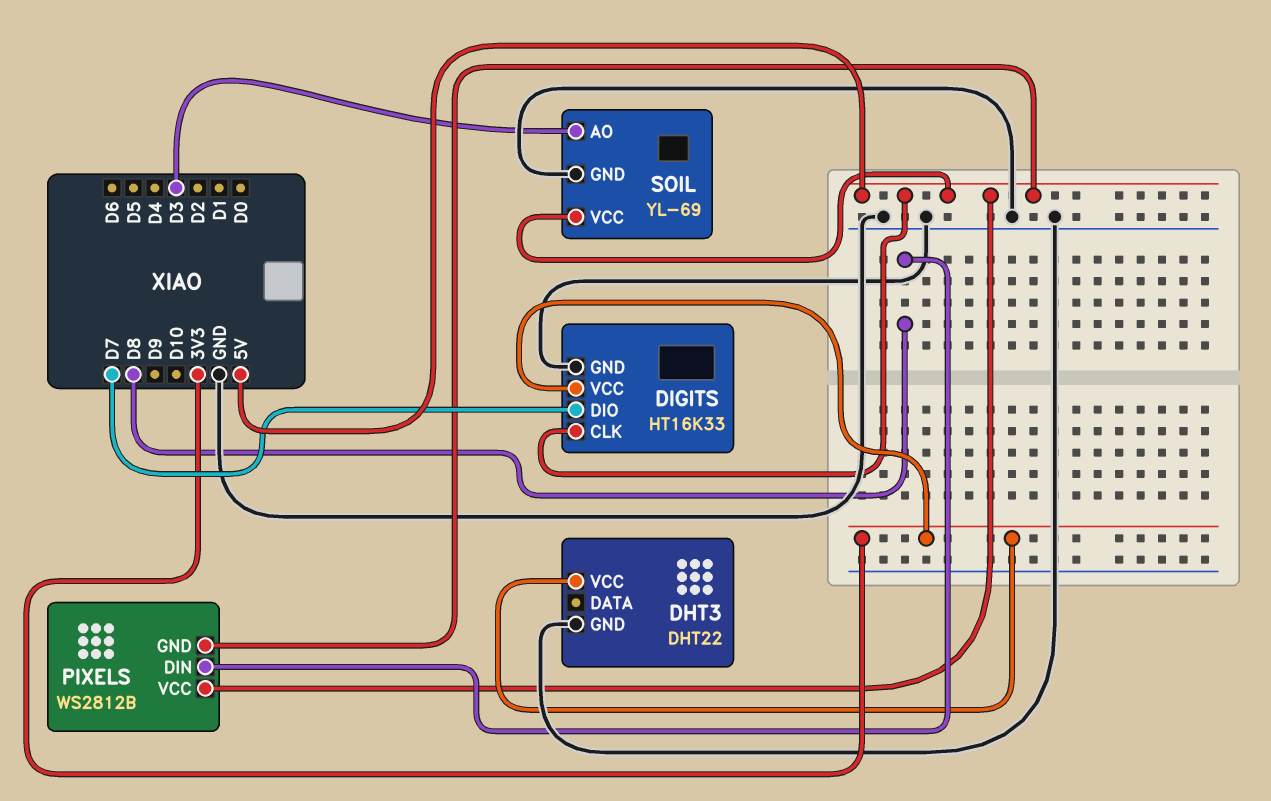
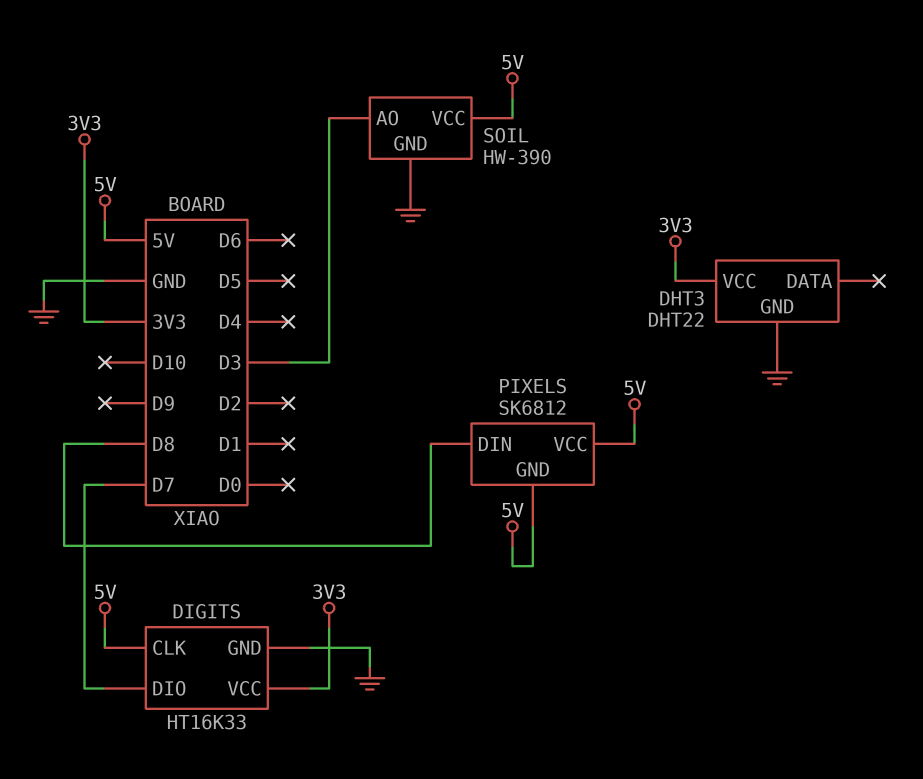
PIXELS: WS2812B -> SK6812
SOIL: YL-69 -> HW-390

